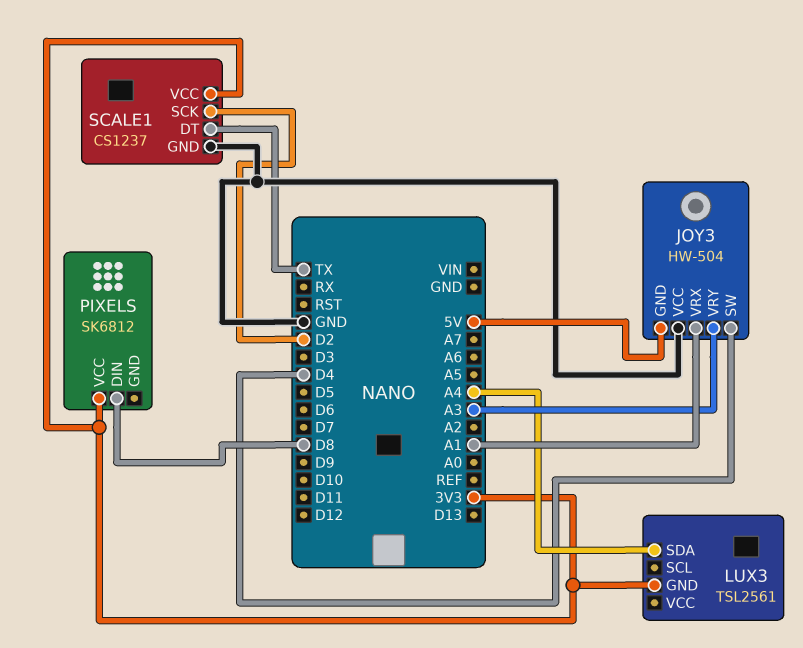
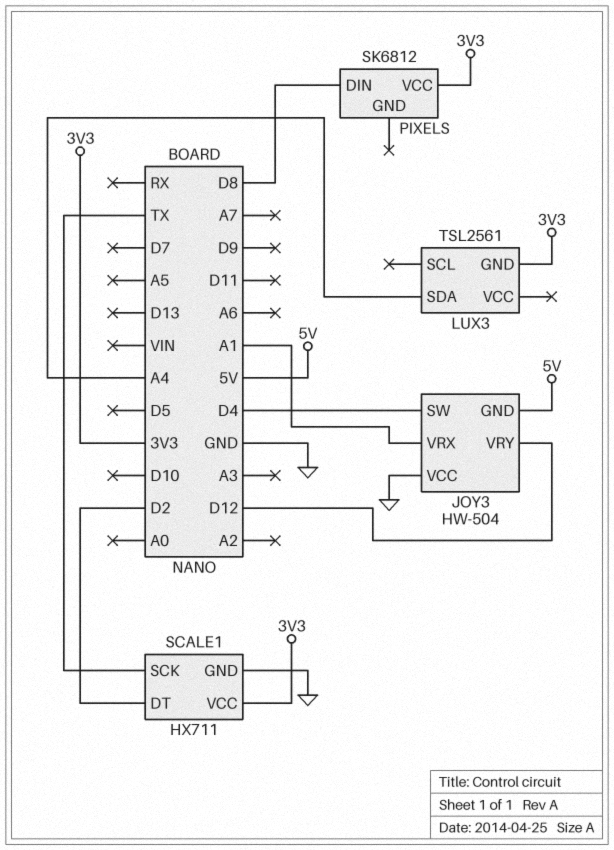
JOY3 pin VRY: A3 -> D12
SCALE1: CS1237 -> HX711
SCALE1 pin DT: TX -> D2
SCALE1 pin SCK: D2 -> TX

